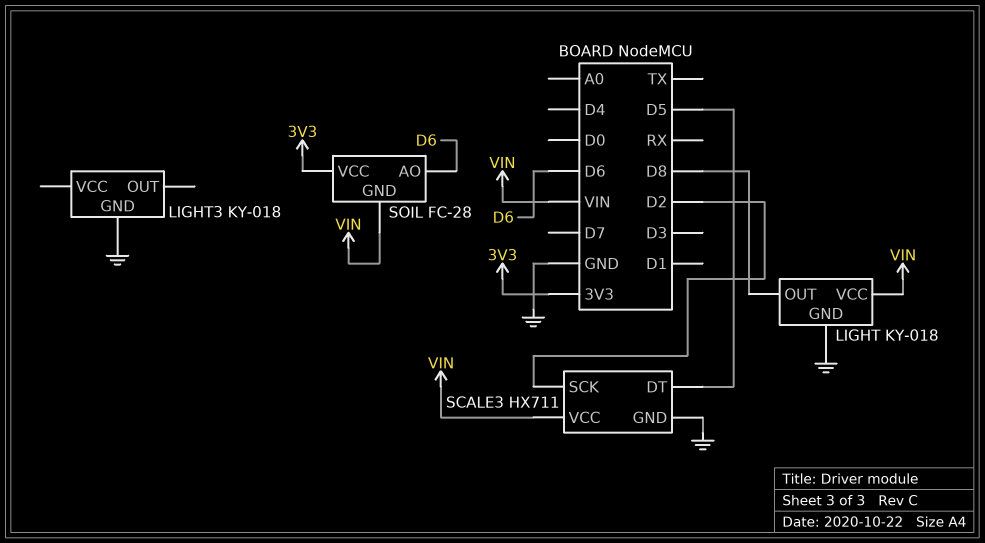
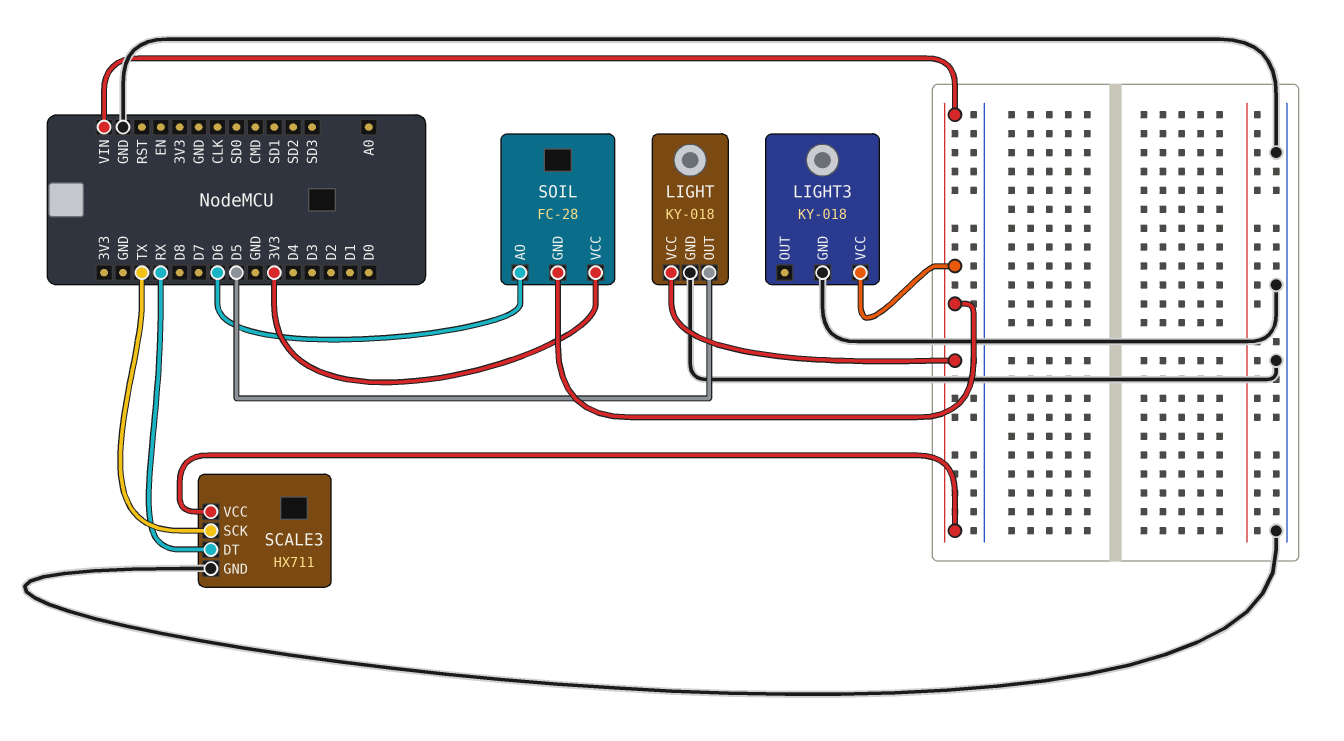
LIGHT pin OUT: D8 -> D5
LIGHT3 pin VCC: none -> VIN
SCALE3 pin DT: D5 -> RX
SCALE3 pin SCK: D2 -> TX

